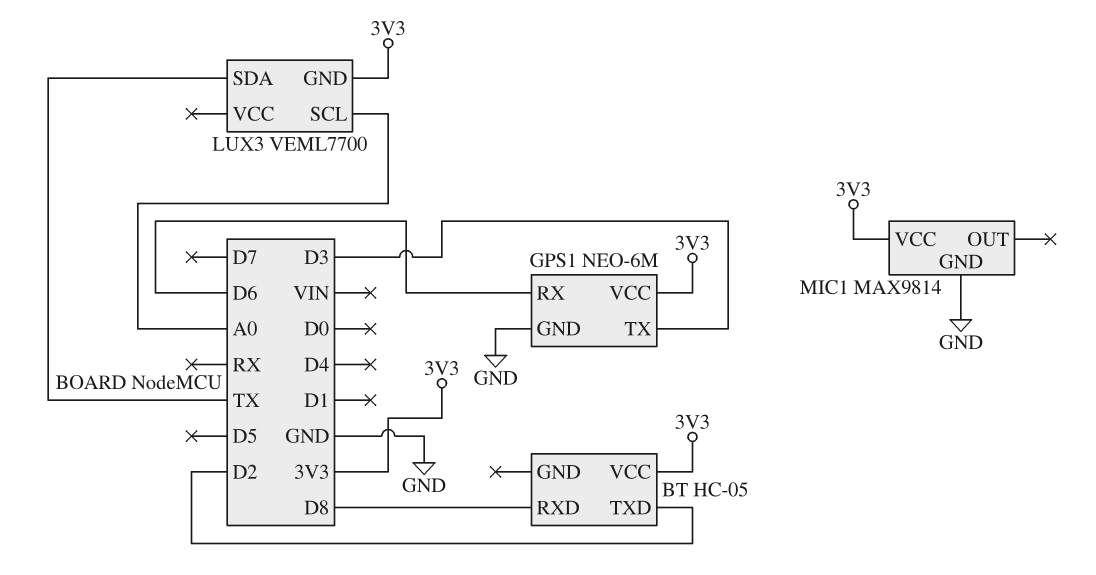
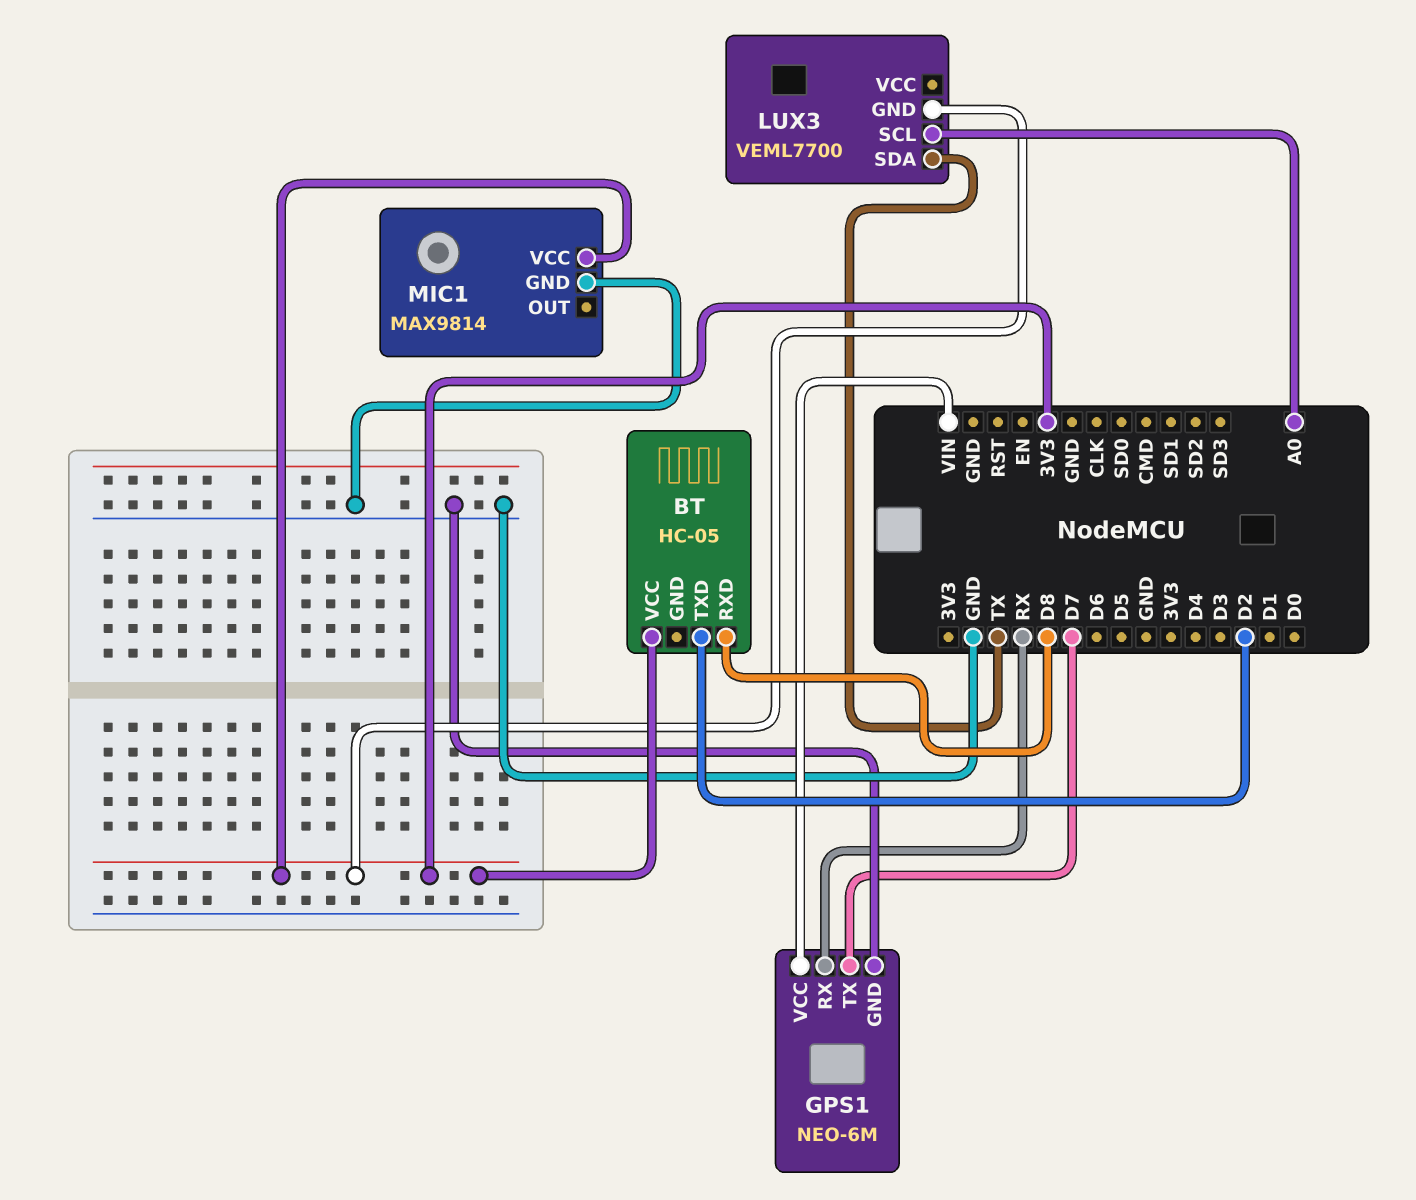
GPS1 pin RX: D6 -> RX
GPS1 pin TX: D3 -> D7
GPS1 pin VCC: 3V3 -> VIN

